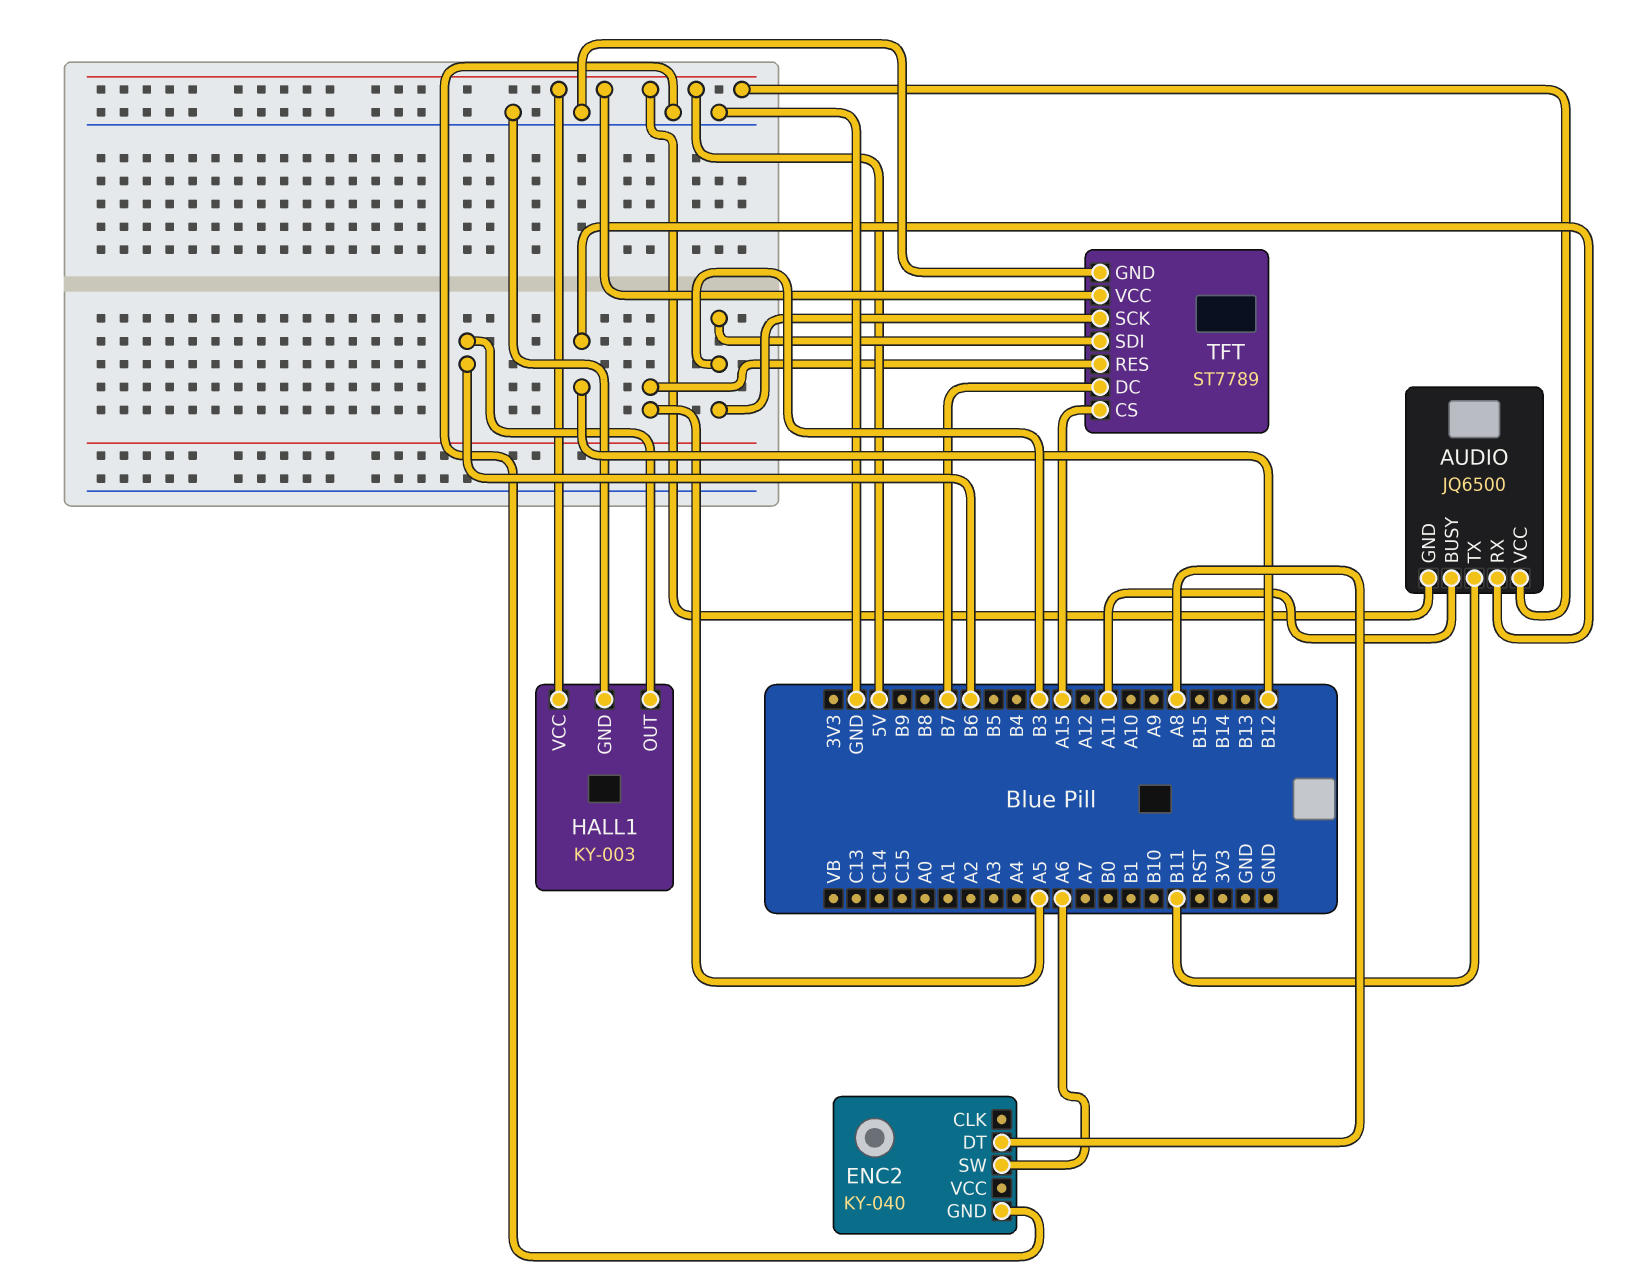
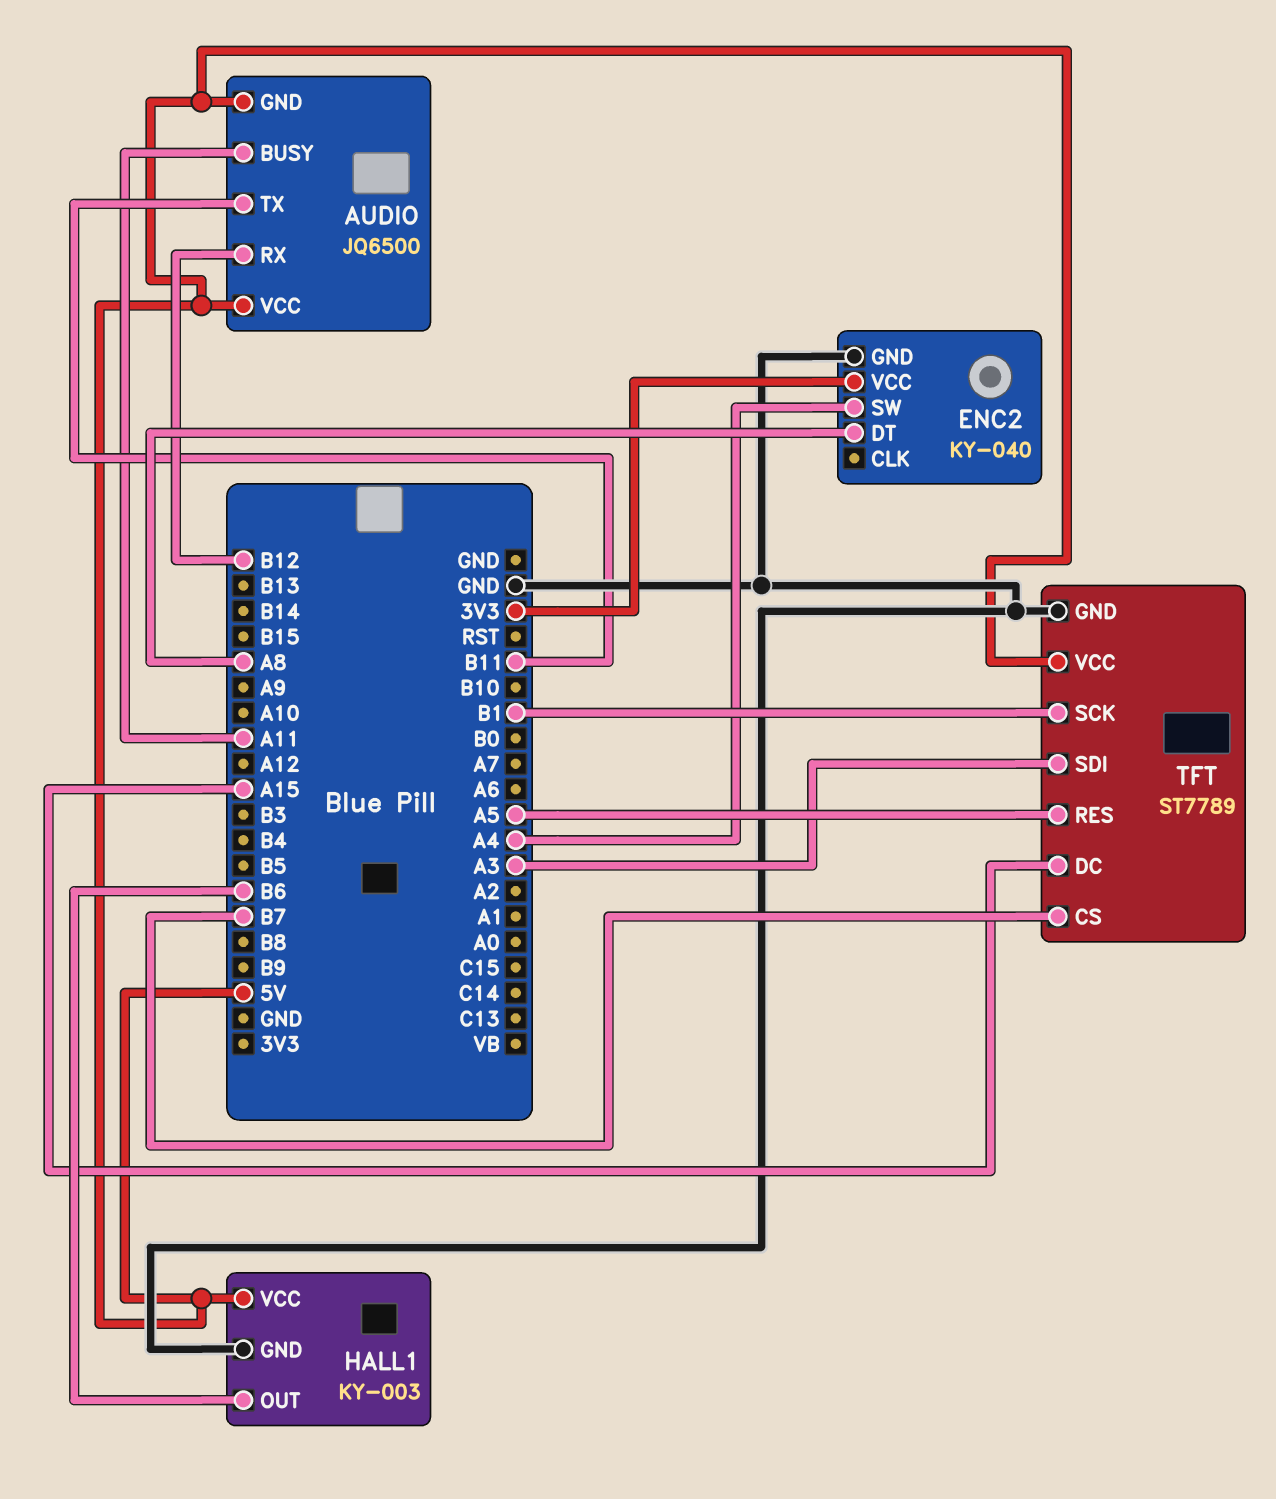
ENC2 pin SW: A6 -> A4
ENC2 pin VCC: none -> 3V3
TFT pin CS: A15 -> B7
TFT pin DC: B7 -> A15
TFT pin SCK: B3 -> B1
TFT pin SDI: B3 -> A3

